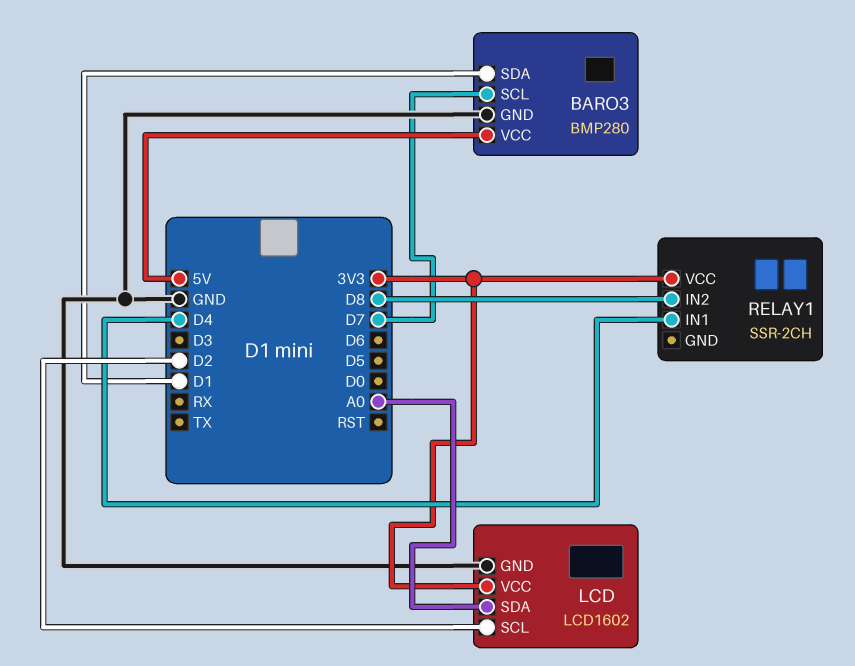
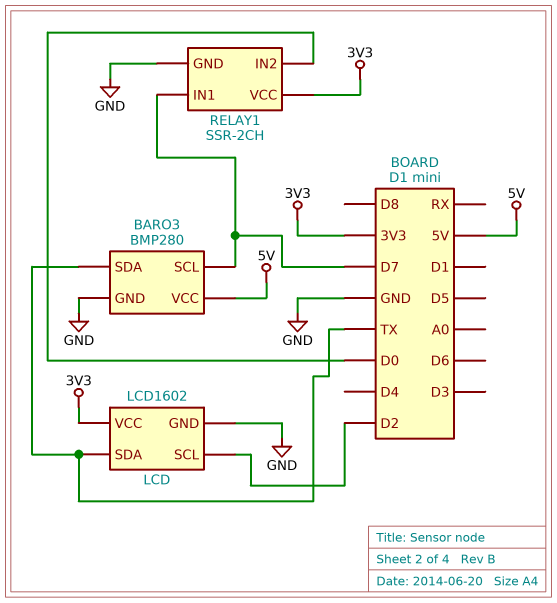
BARO3 pin SDA: D1 -> TX
LCD pin SDA: A0 -> TX
RELAY1 pin GND: none -> GND
RELAY1 pin IN1: D4 -> D7
RELAY1 pin IN2: D8 -> D0

